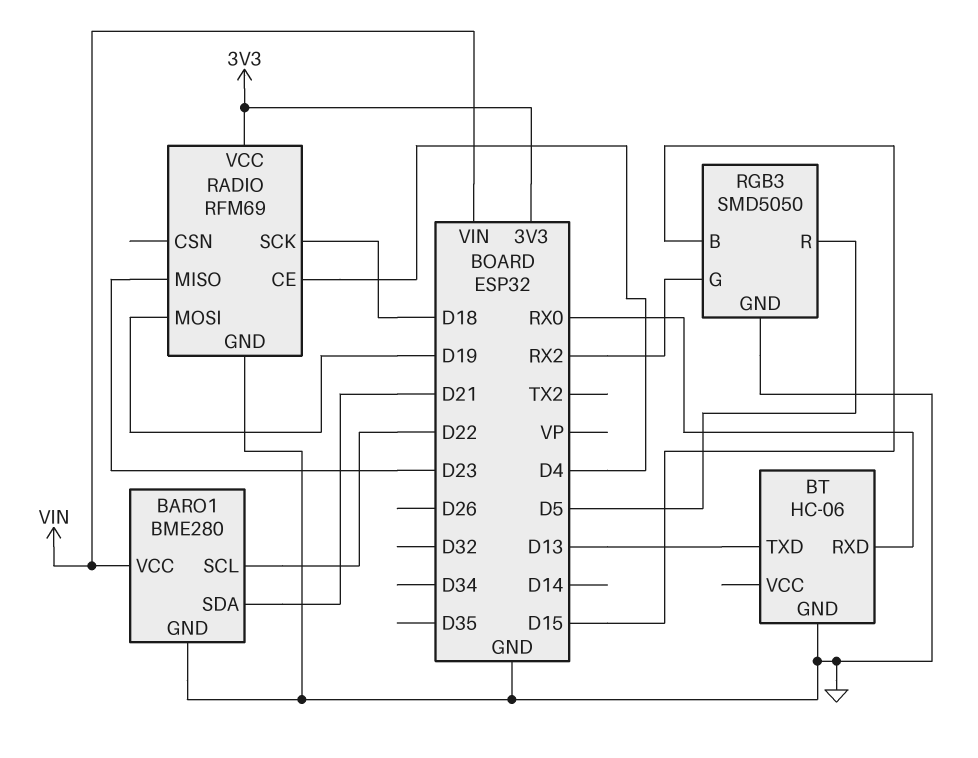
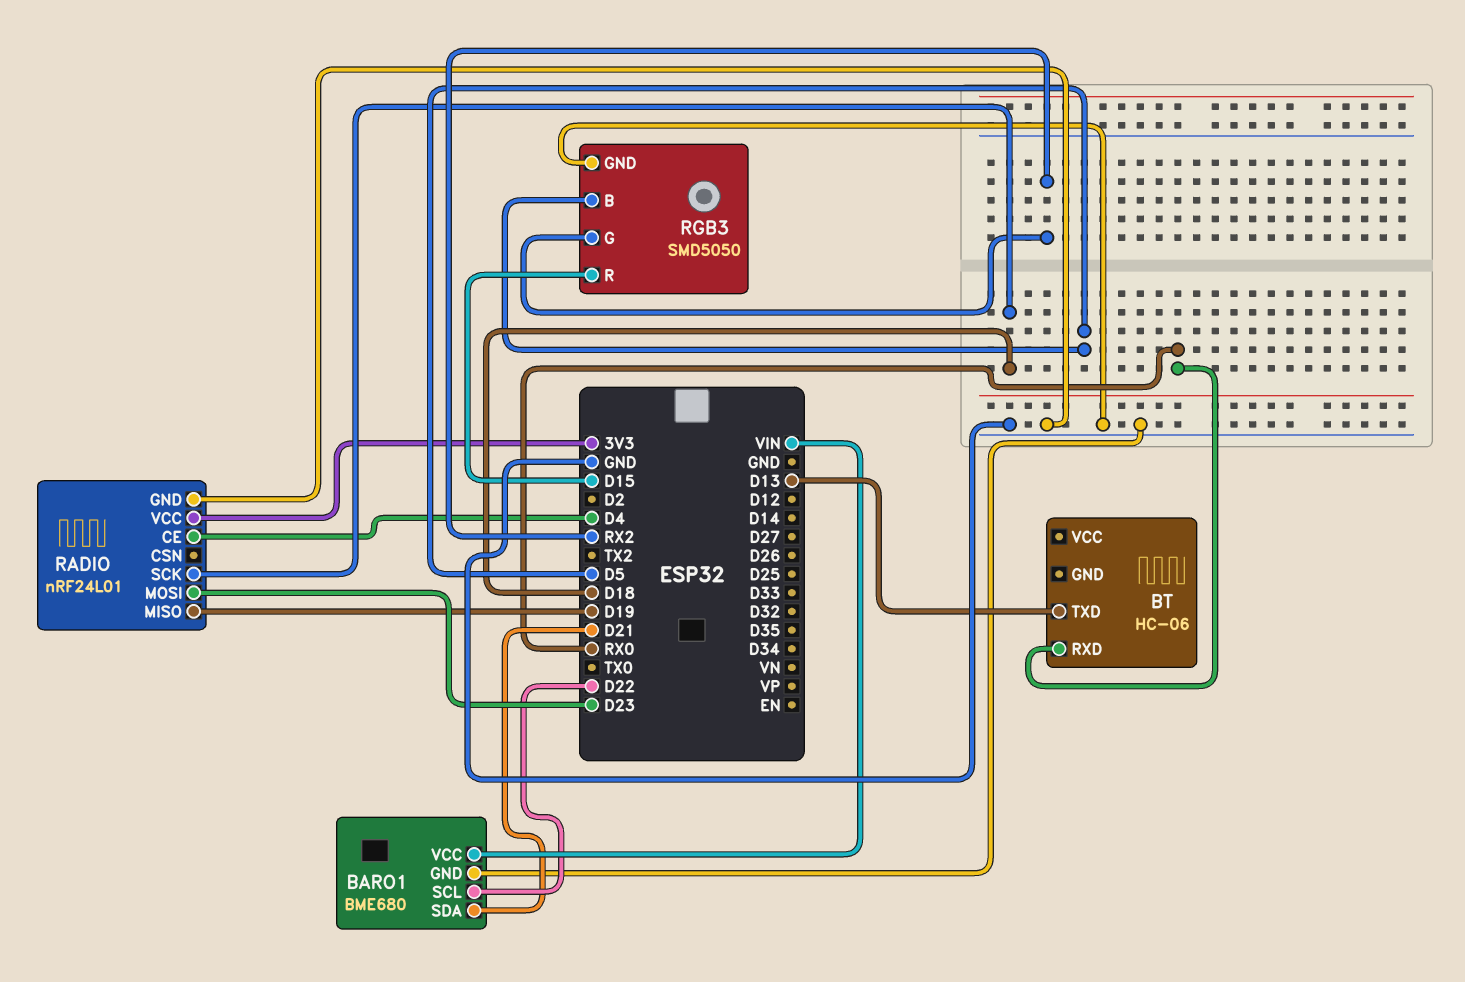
BARO1: BME280 -> BME680
BT pin GND: GND -> none
RADIO: RFM69 -> nRF24L01
RADIO pin MISO: D23 -> D19
RADIO pin MOSI: D19 -> D23
RGB3 pin B: D15 -> D5
RGB3 pin R: D5 -> D15

